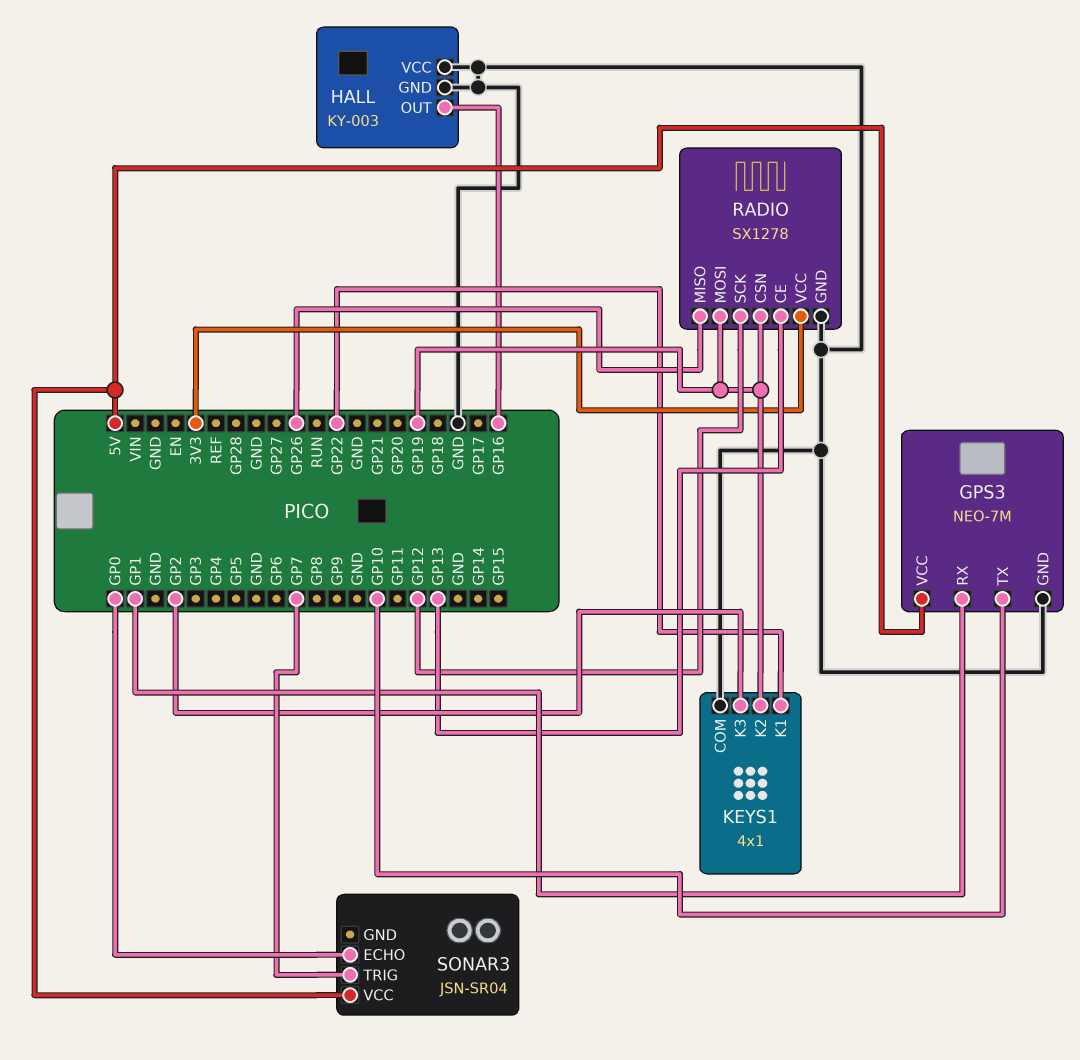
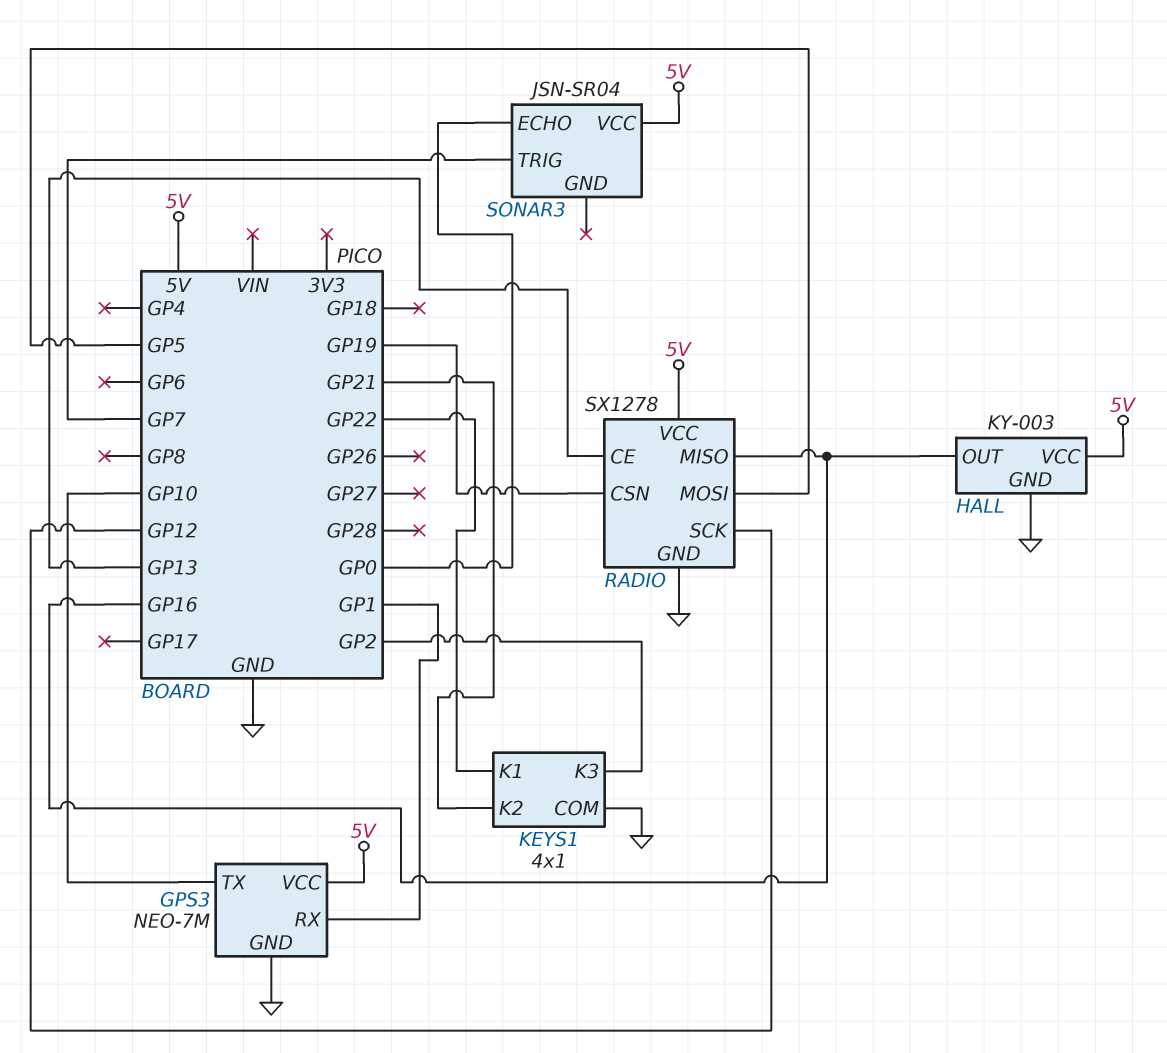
HALL pin VCC: GND -> 5V
KEYS1 pin K2: GP19 -> GP21
RADIO pin MISO: GP26 -> GP16
RADIO pin MOSI: GP19 -> GP5
RADIO pin VCC: 3V3 -> 5V

